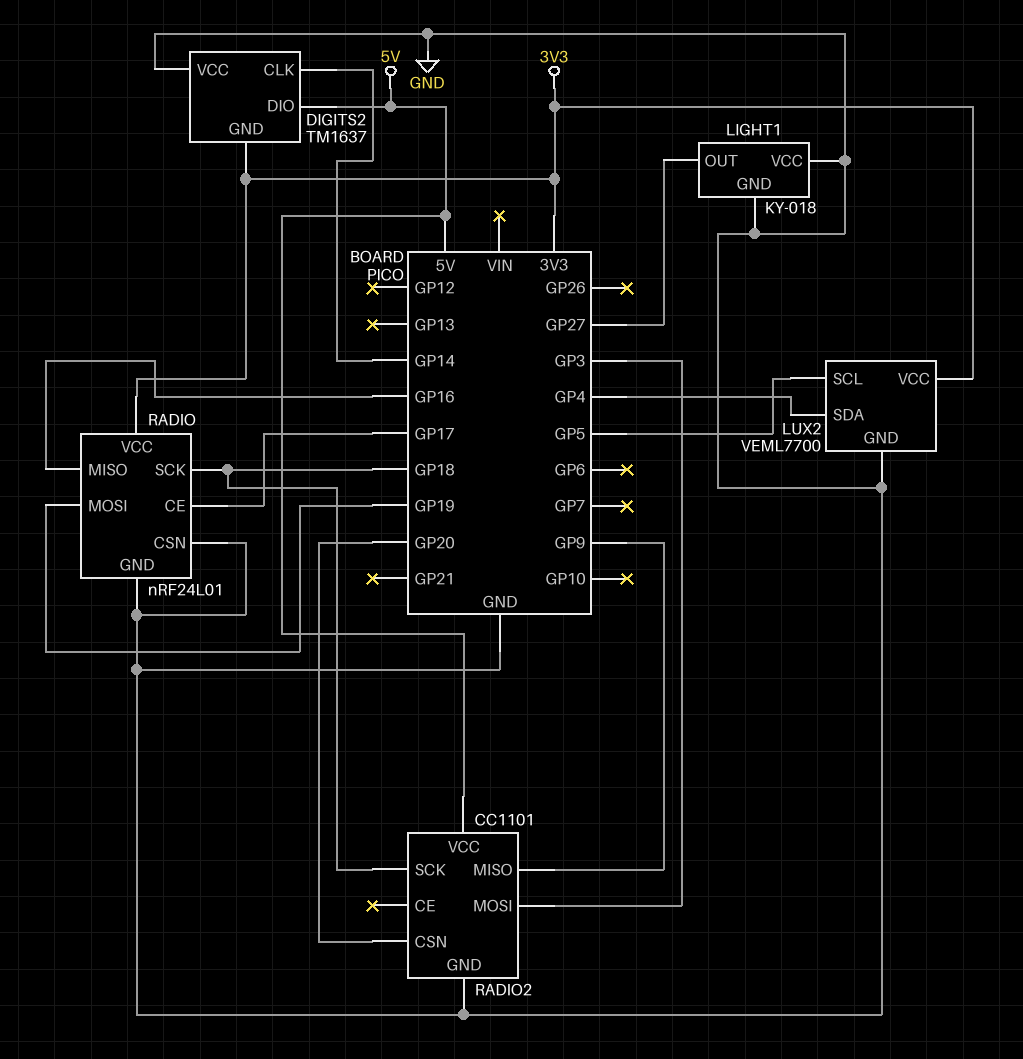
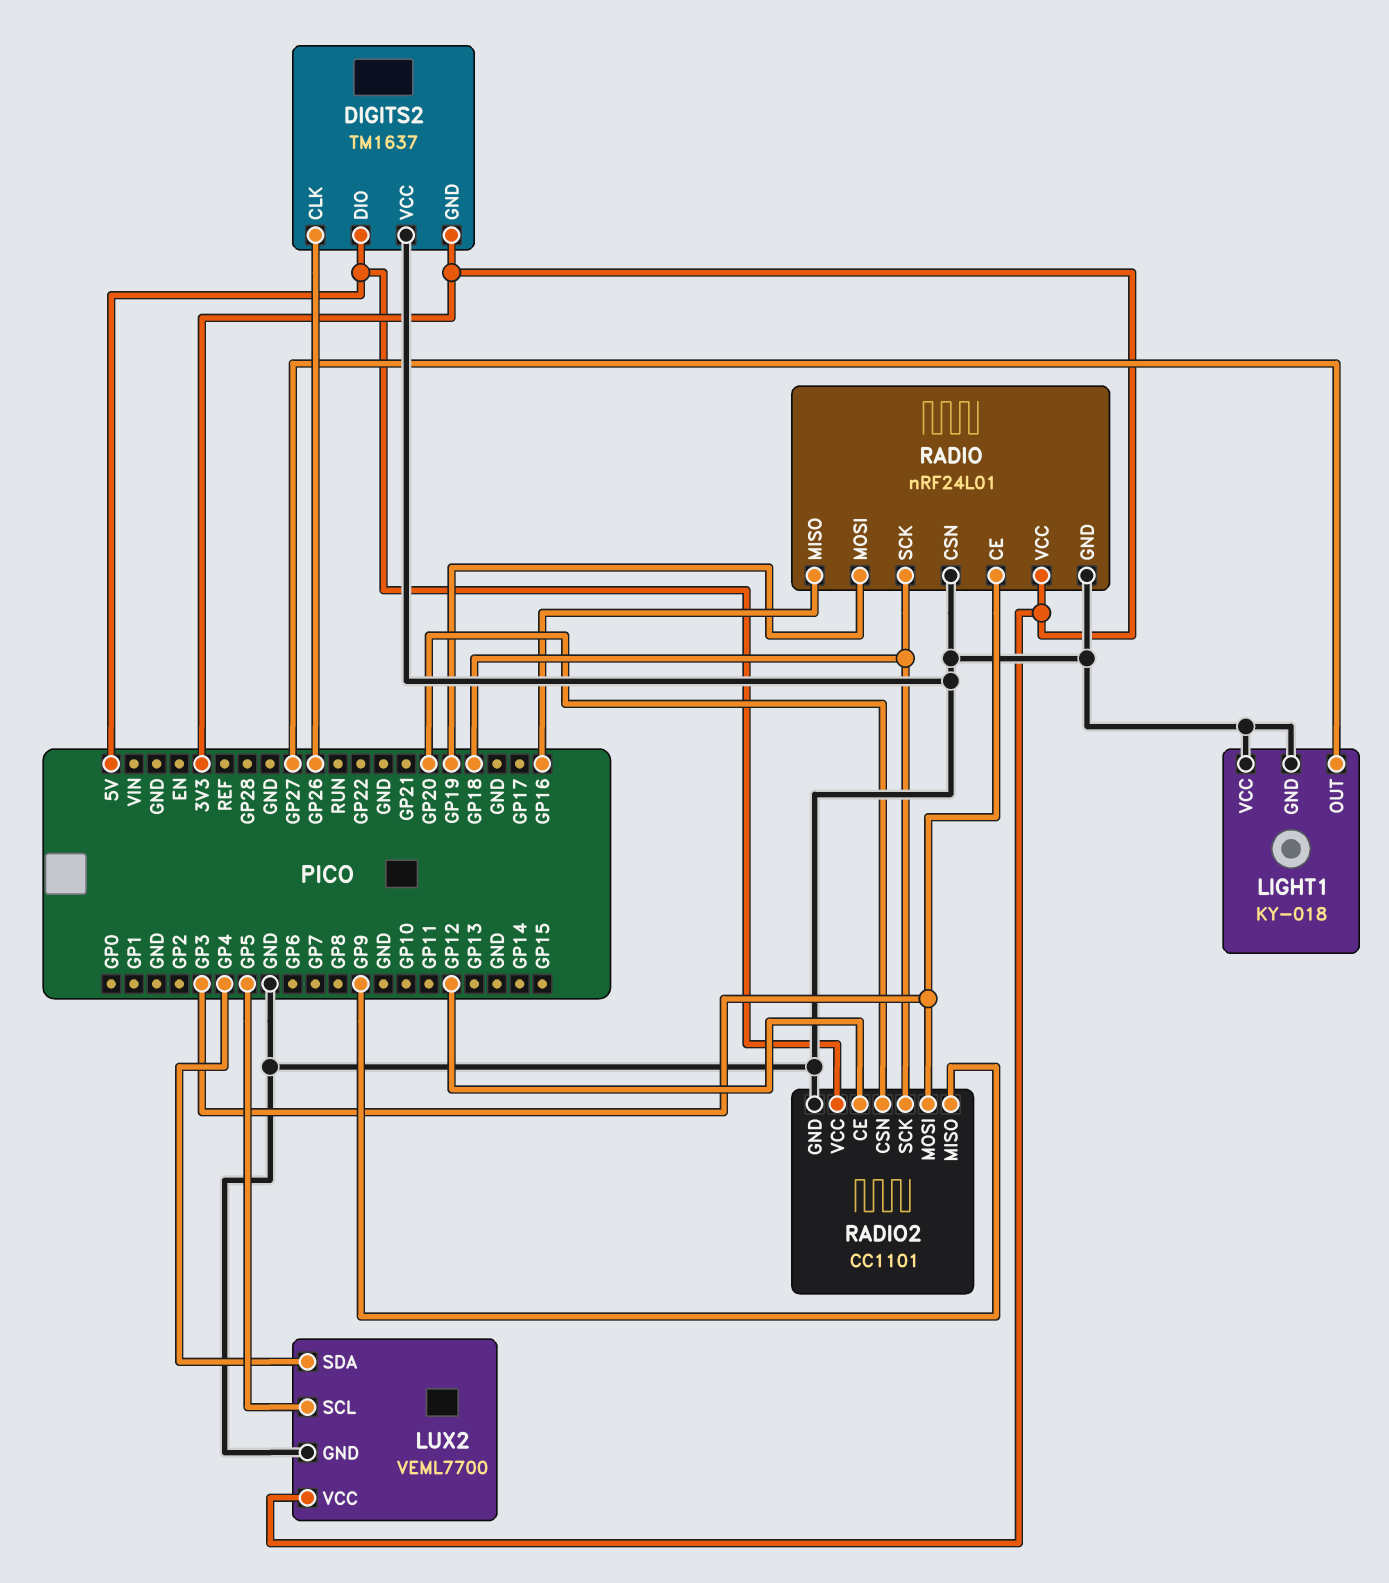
DIGITS2 pin CLK: GP14 -> GP26
RADIO pin CE: GP17 -> GP3
RADIO2 pin CE: none -> GP12

